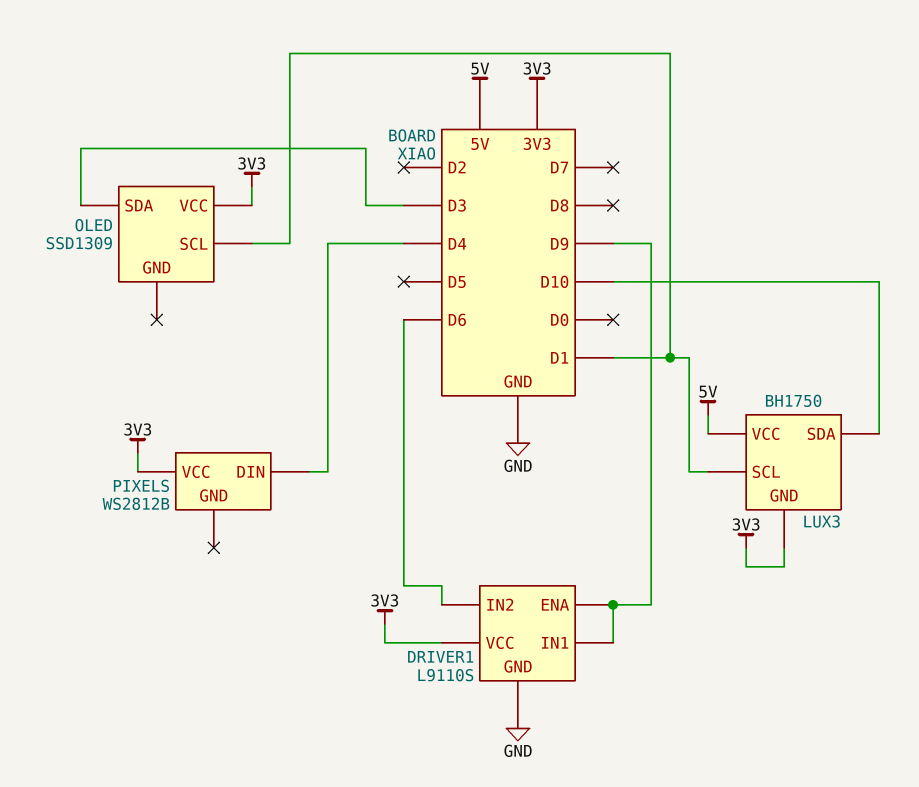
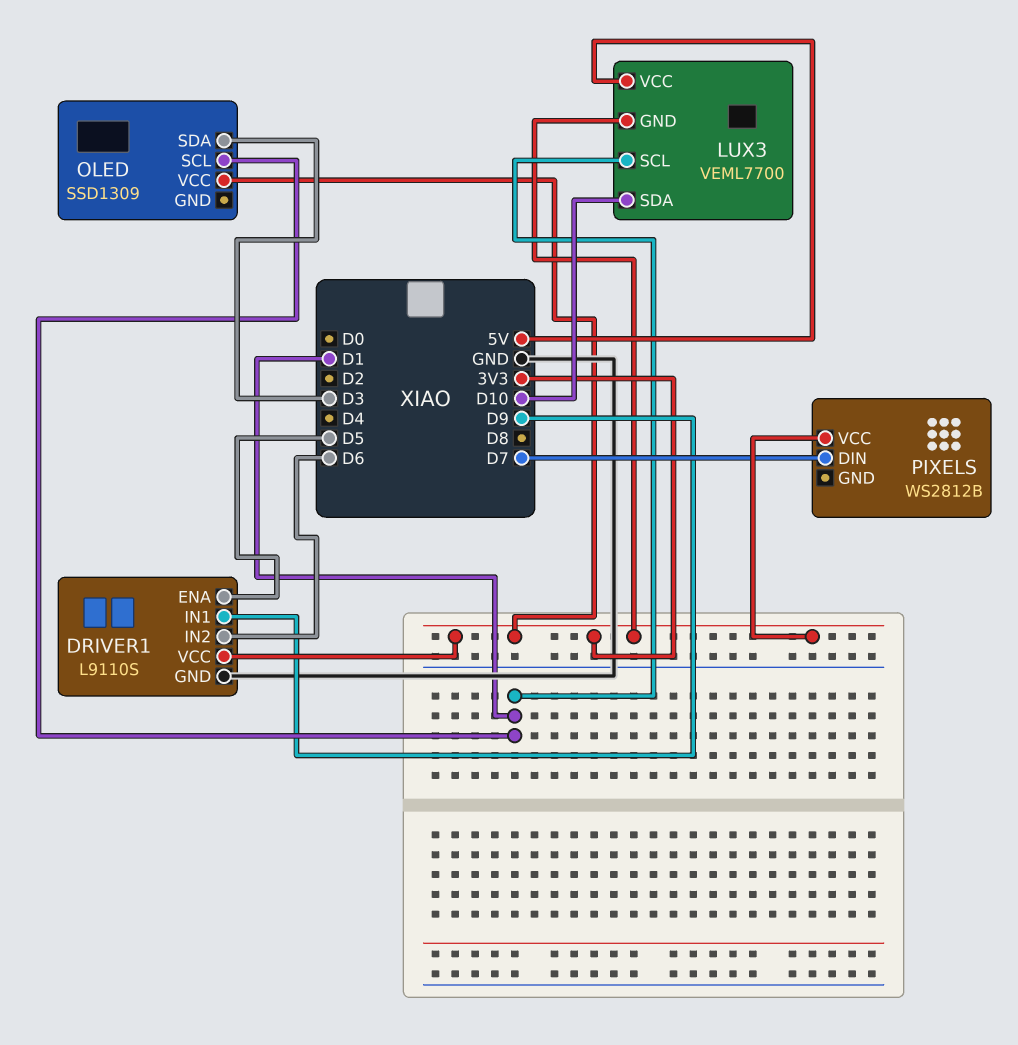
DRIVER1 pin ENA: D9 -> D5
LUX3: BH1750 -> VEML7700
PIXELS pin DIN: D4 -> D7

